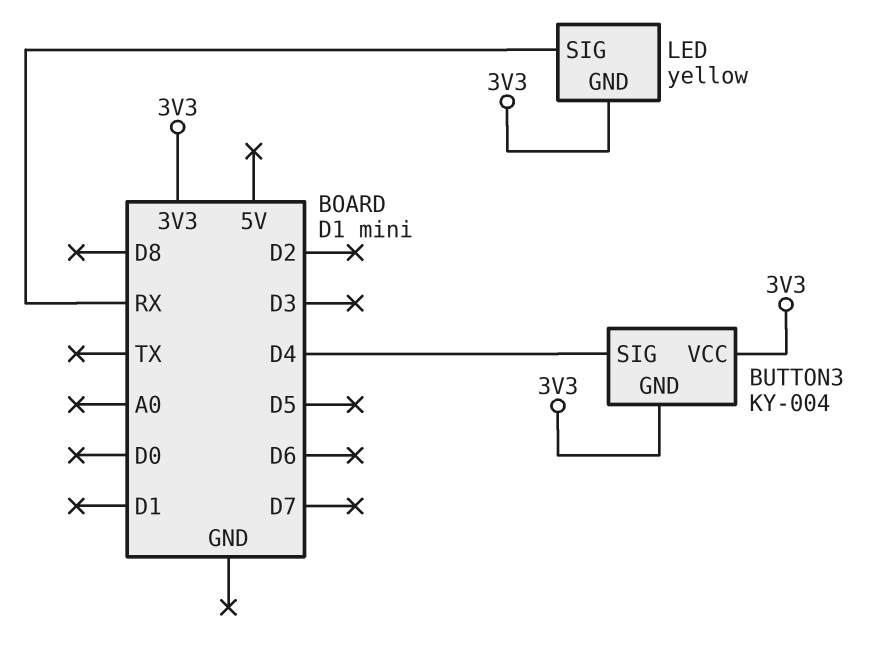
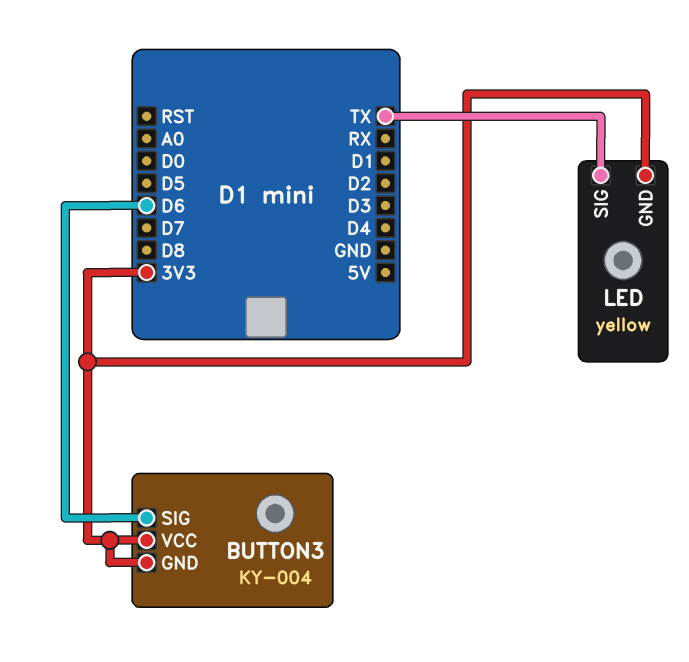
BUTTON3 pin SIG: D4 -> D6
LED pin SIG: RX -> TX

